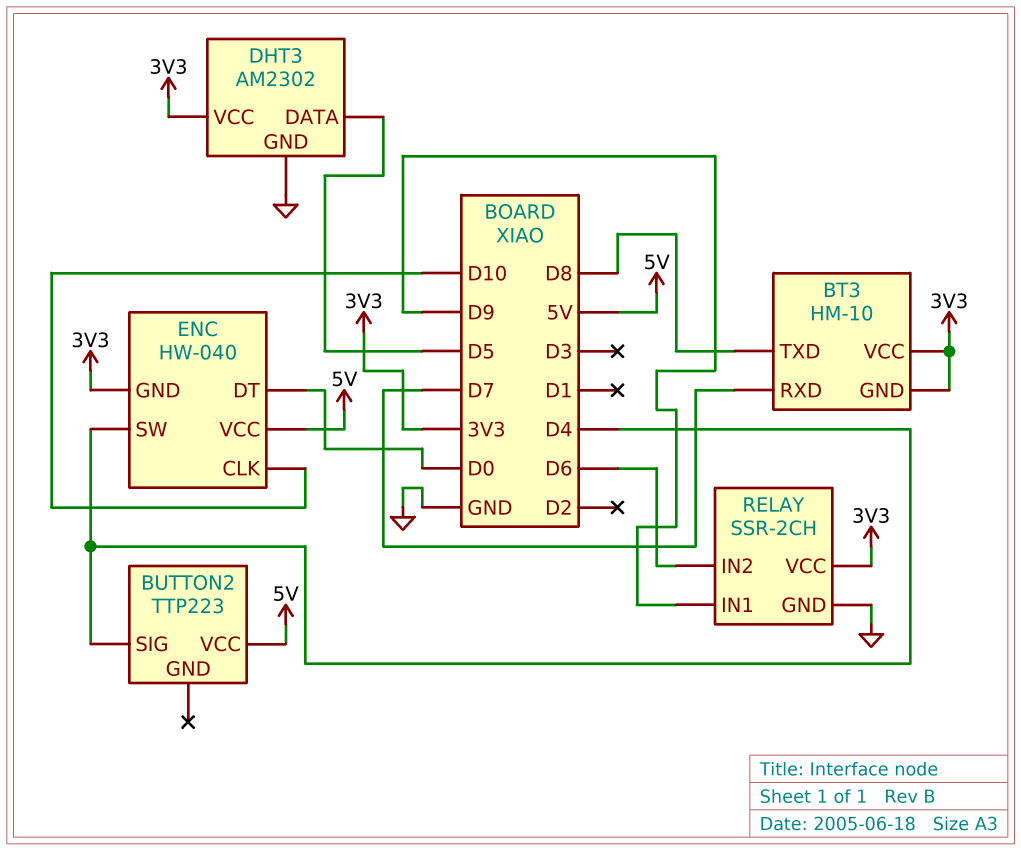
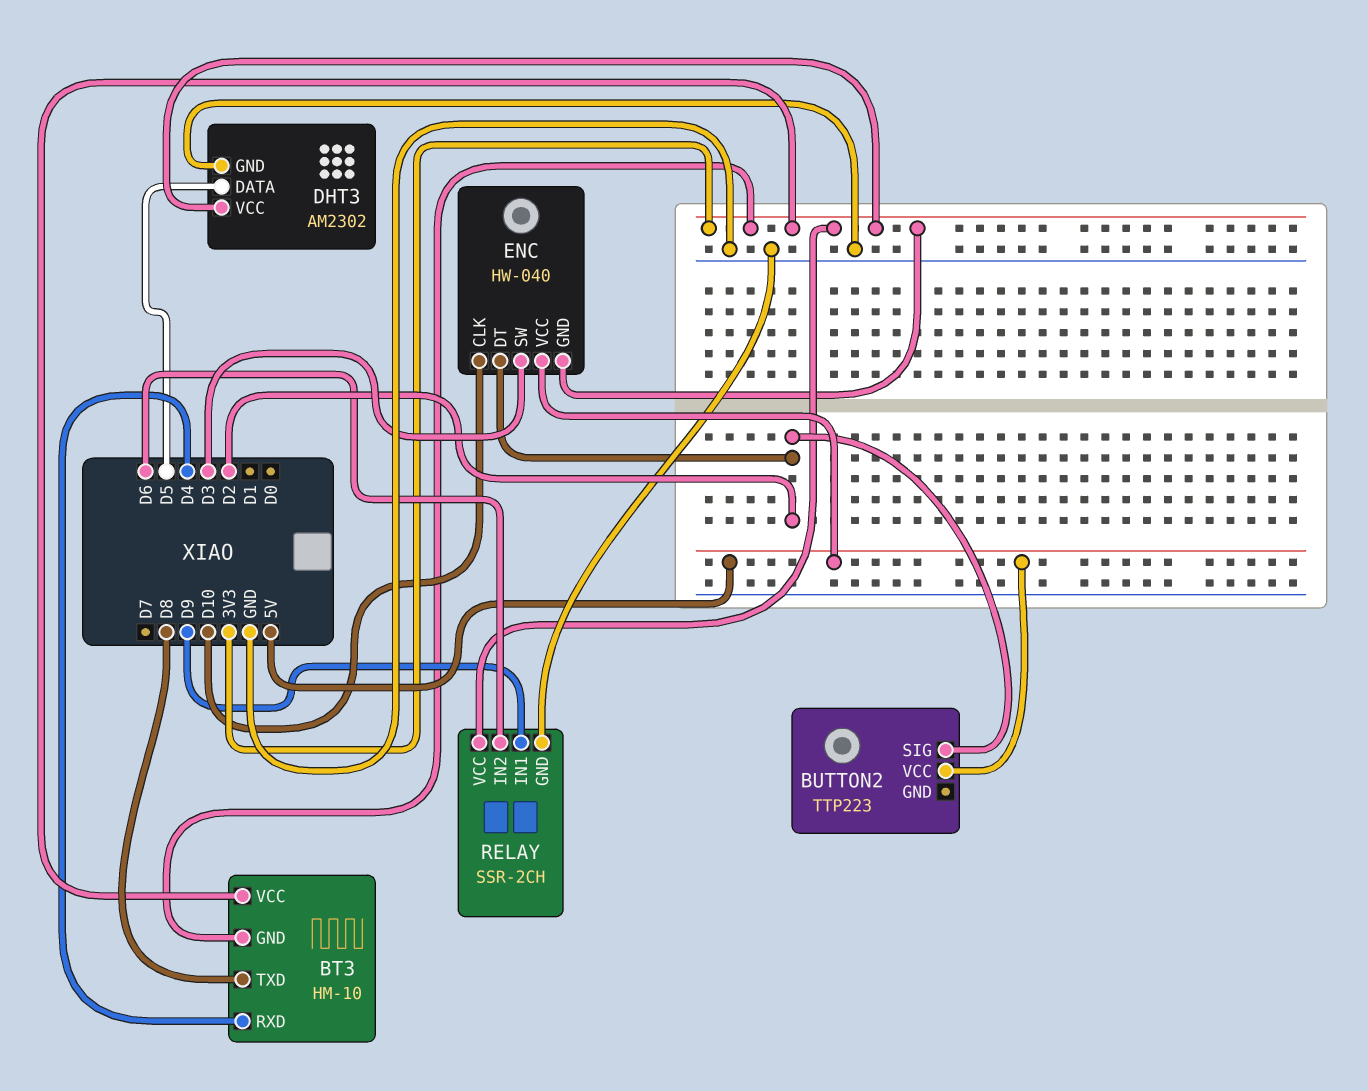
BT3 pin RXD: D7 -> D4
BUTTON2 pin SIG: D4 -> D2
ENC pin DT: D0 -> D2
ENC pin SW: D4 -> D3

